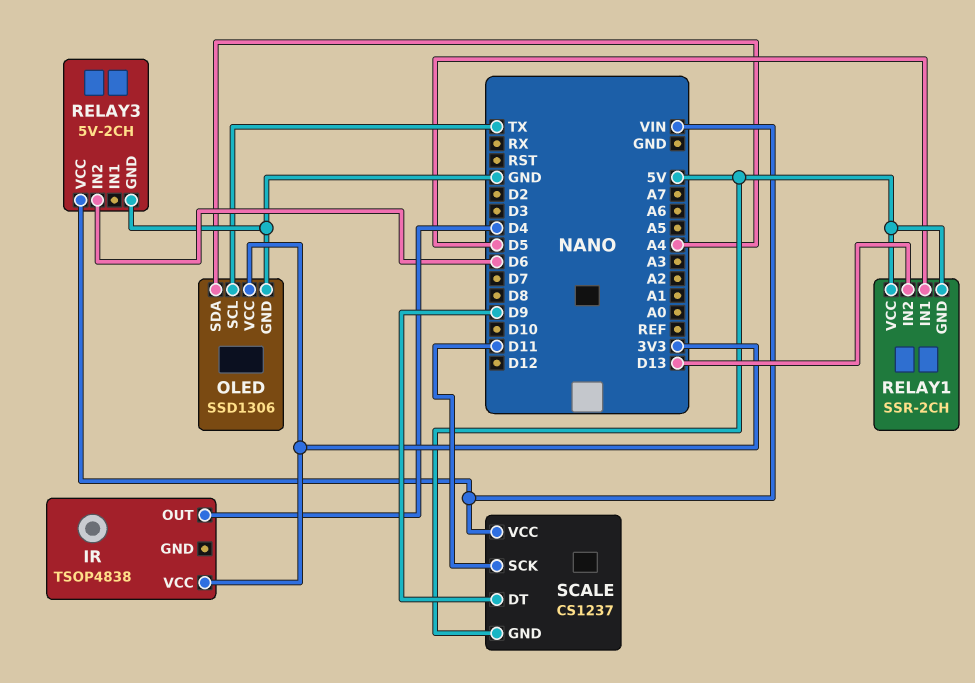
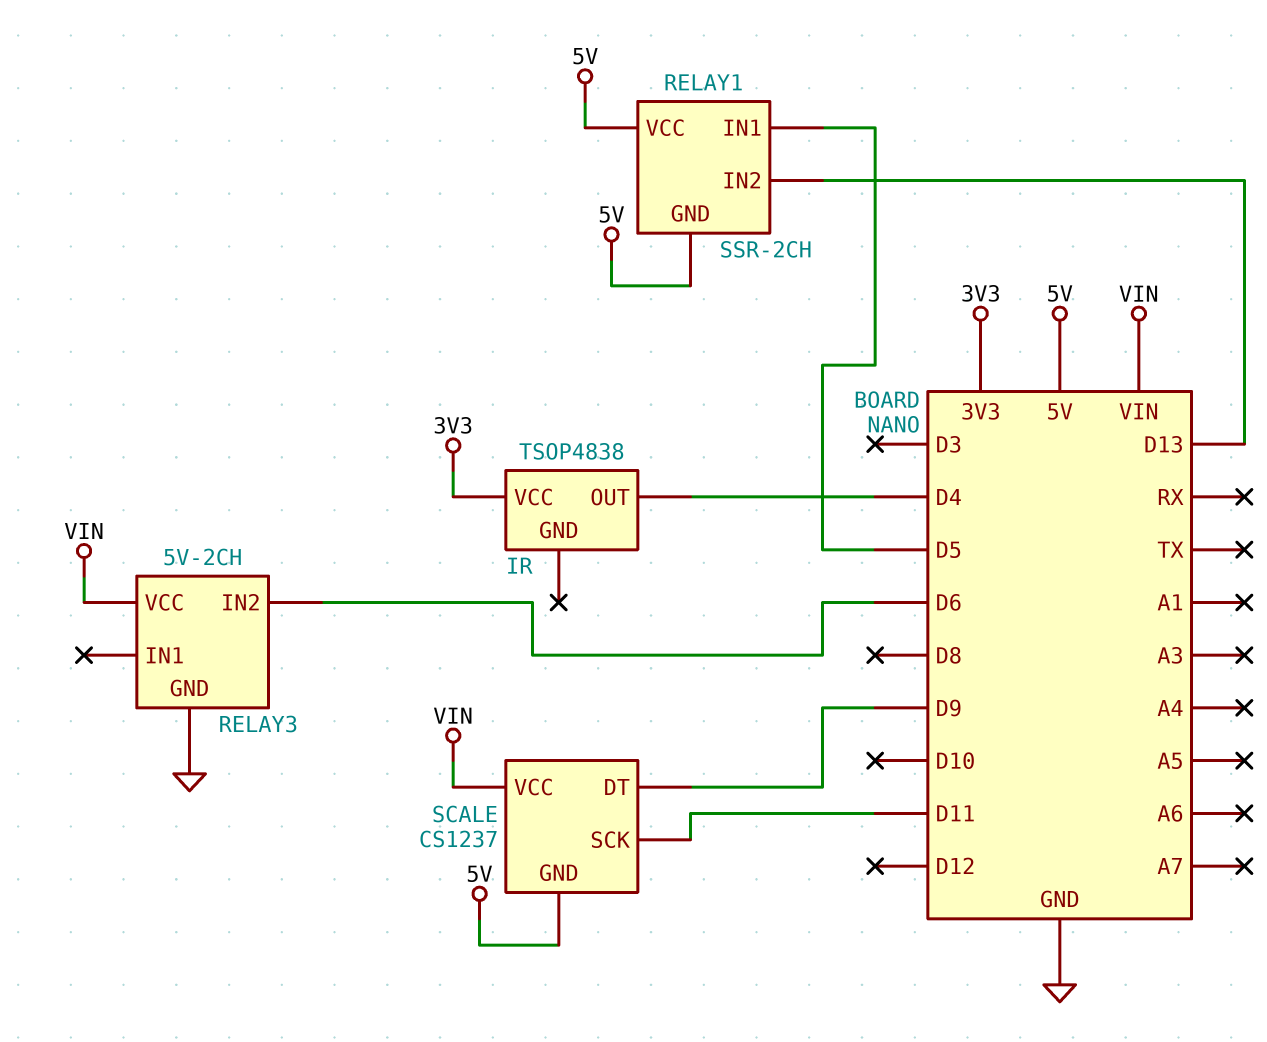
OLED: SSD1306 -> none
OLED pin GND: GND -> none
OLED pin SCL: TX -> none
OLED pin SDA: A4 -> none
OLED pin VCC: 3V3 -> none

